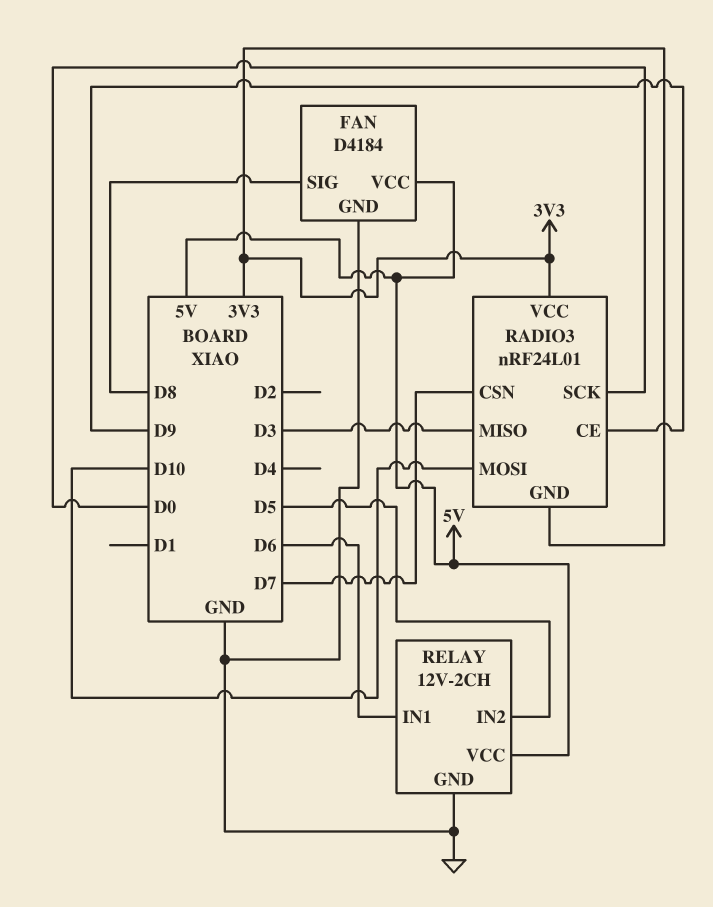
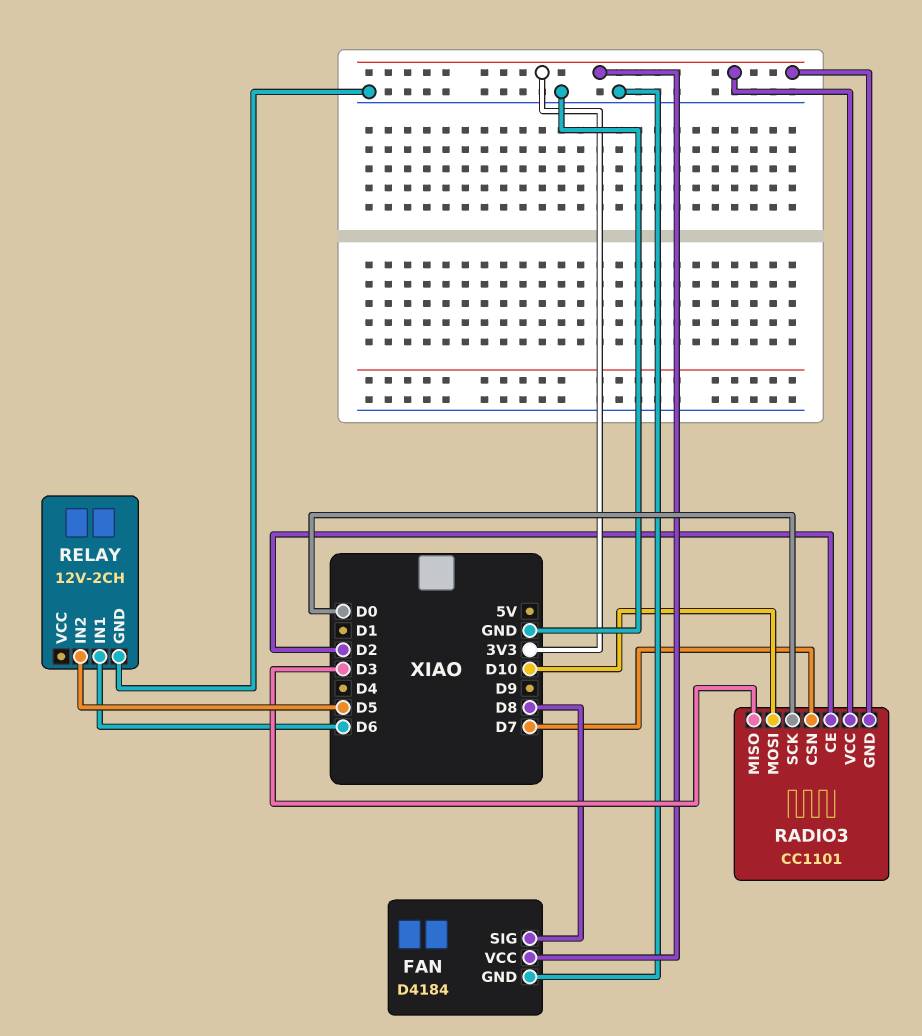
FAN pin VCC: 5V -> 3V3
RADIO3: nRF24L01 -> CC1101
RADIO3 pin CE: D9 -> D2
RELAY pin VCC: 5V -> none

